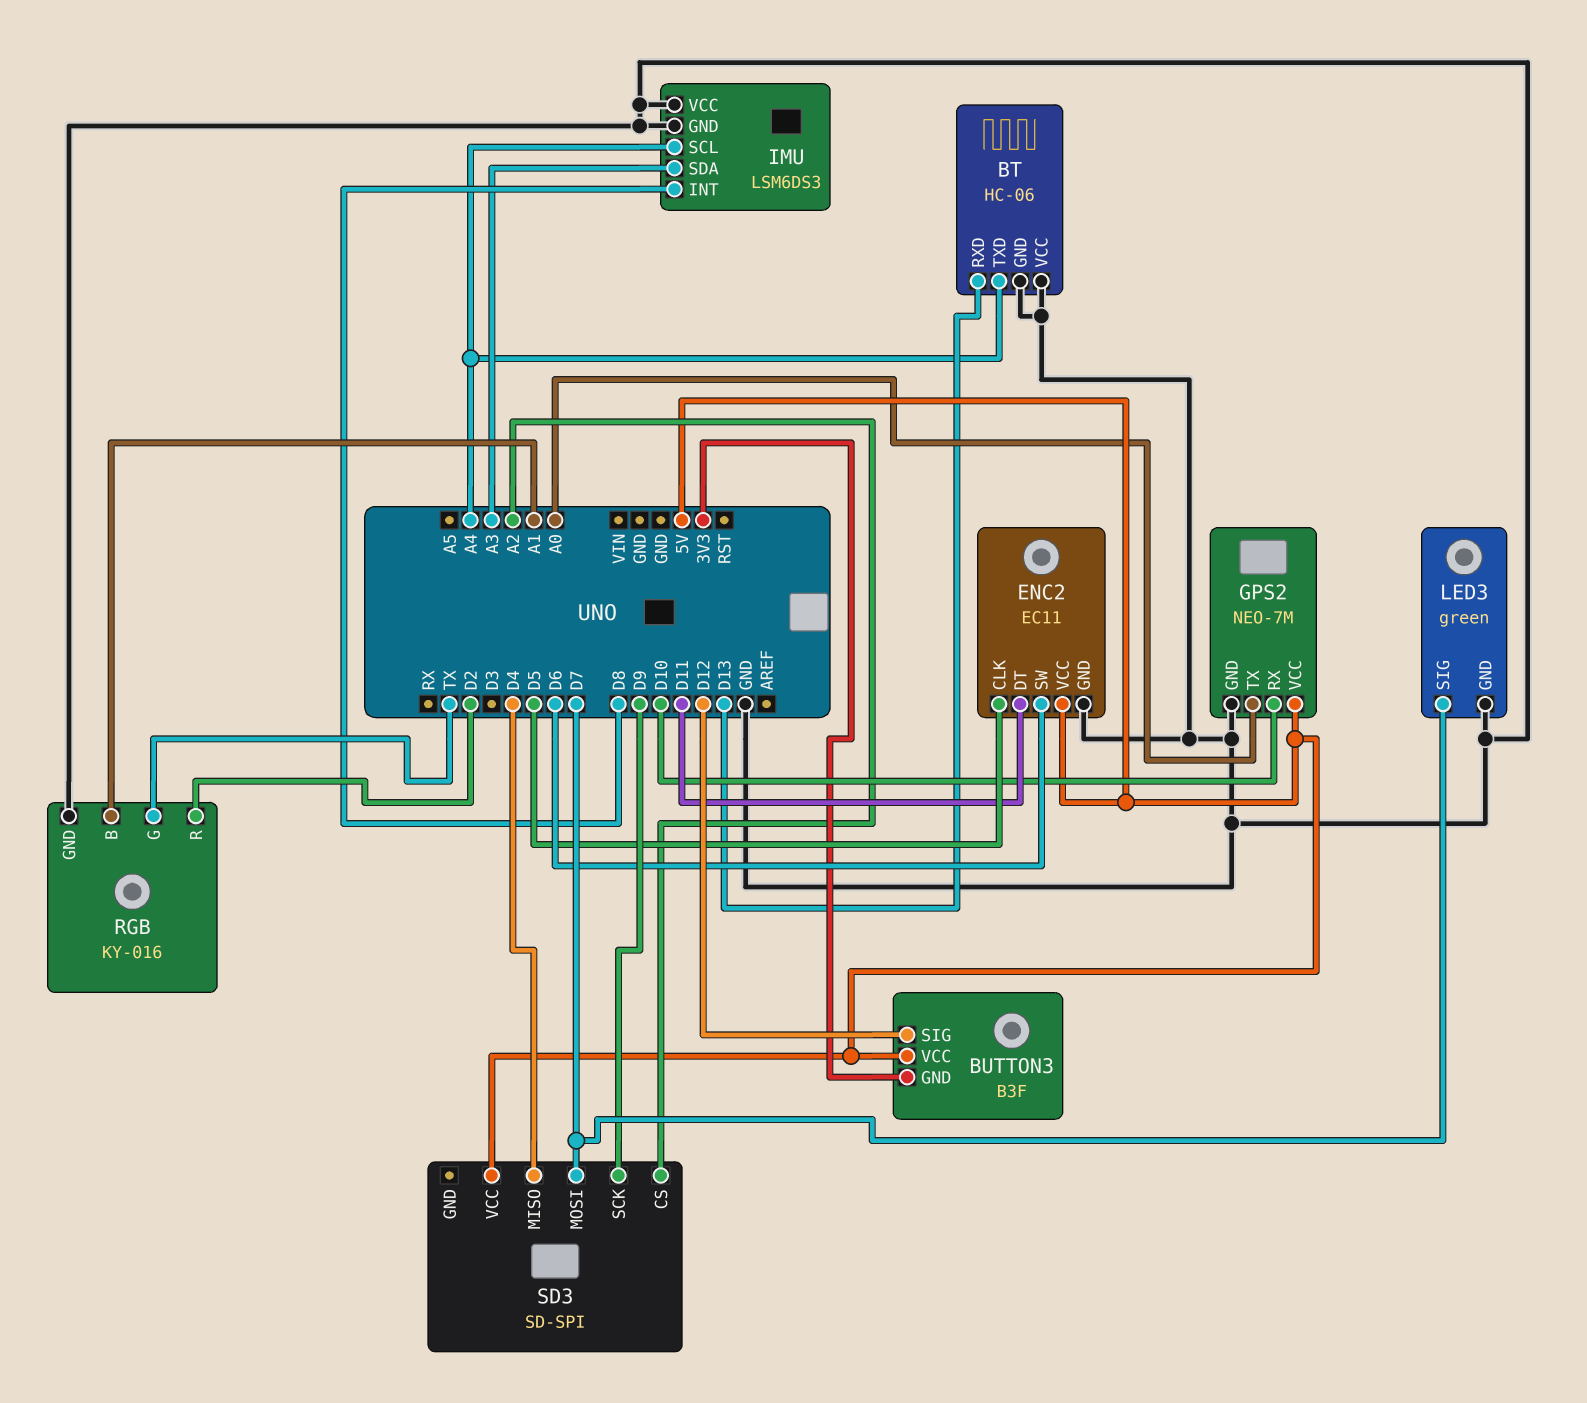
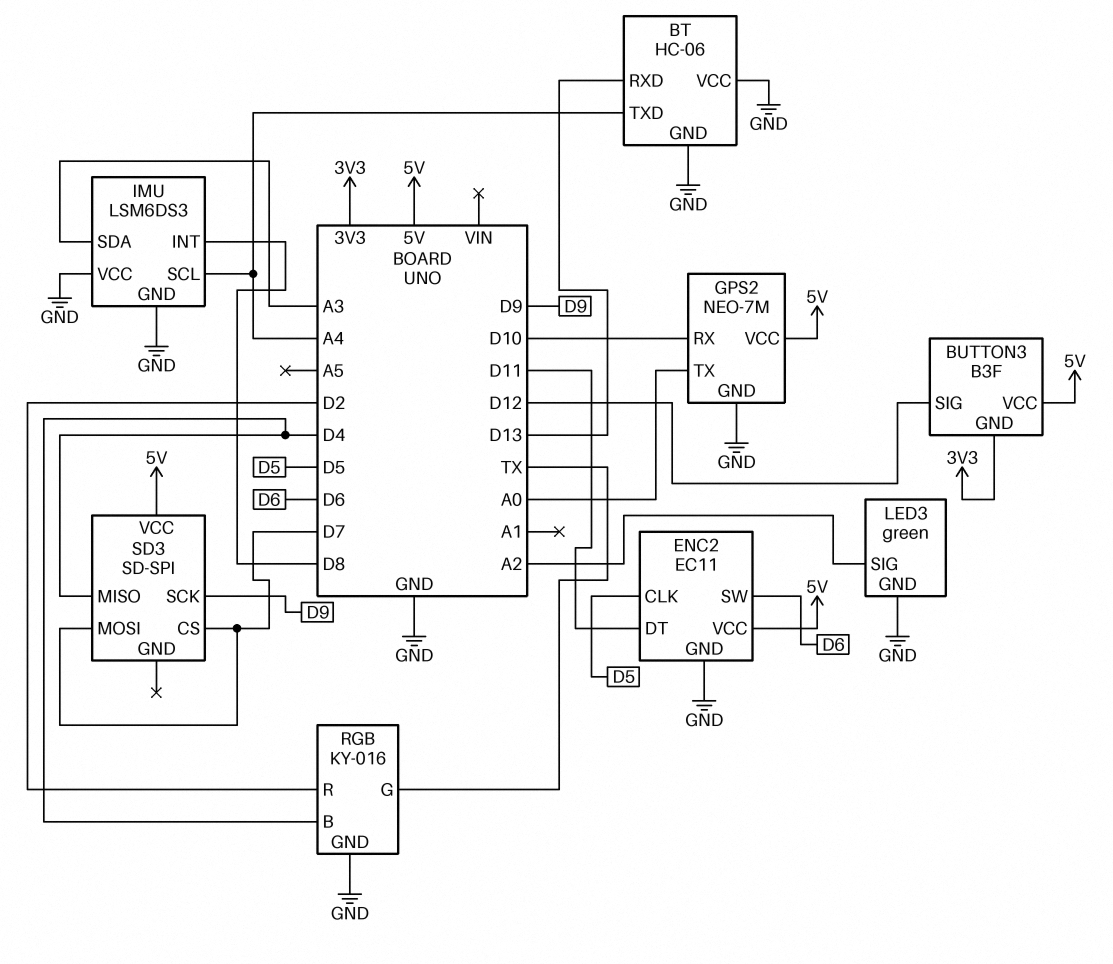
LED3 pin SIG: D7 -> A2
RGB pin B: A1 -> D4
SD3 pin CS: A2 -> D7

